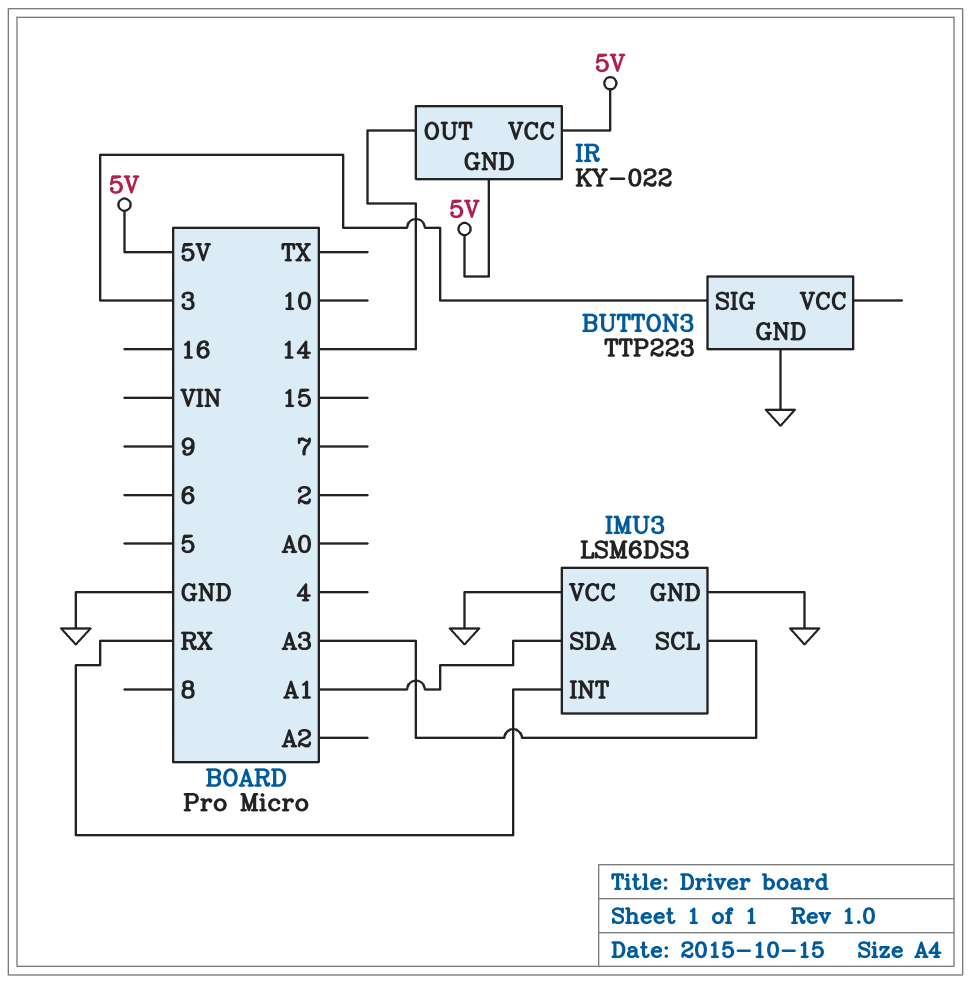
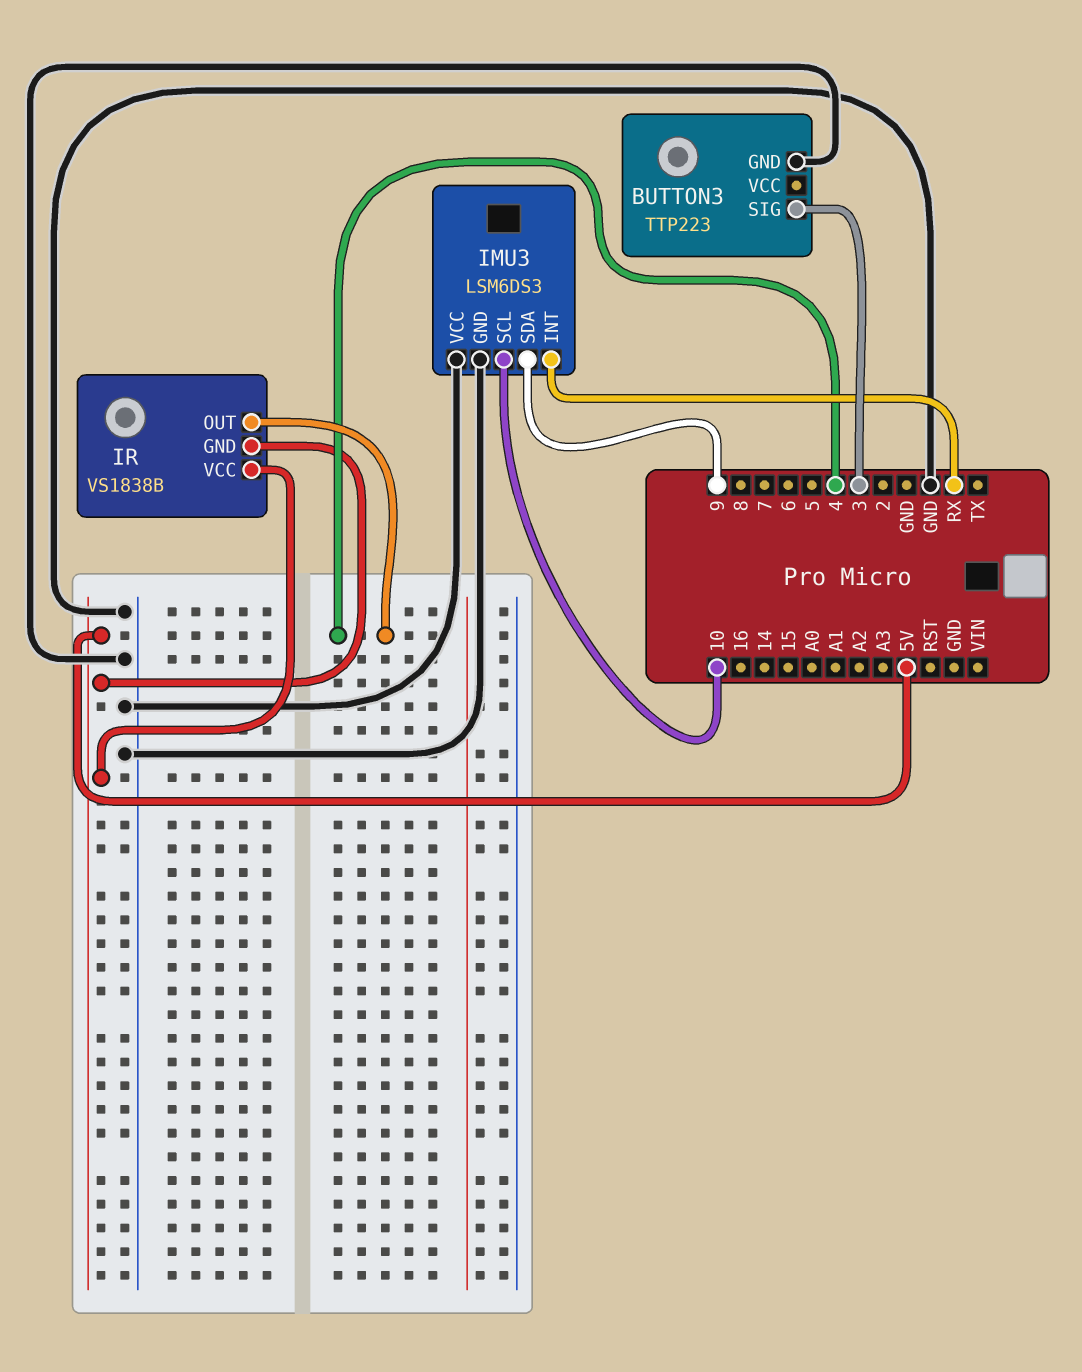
IMU3 pin SCL: A3 -> 10
IMU3 pin SDA: A1 -> 9
IR: KY-022 -> VS1838B
IR pin OUT: 14 -> 4

